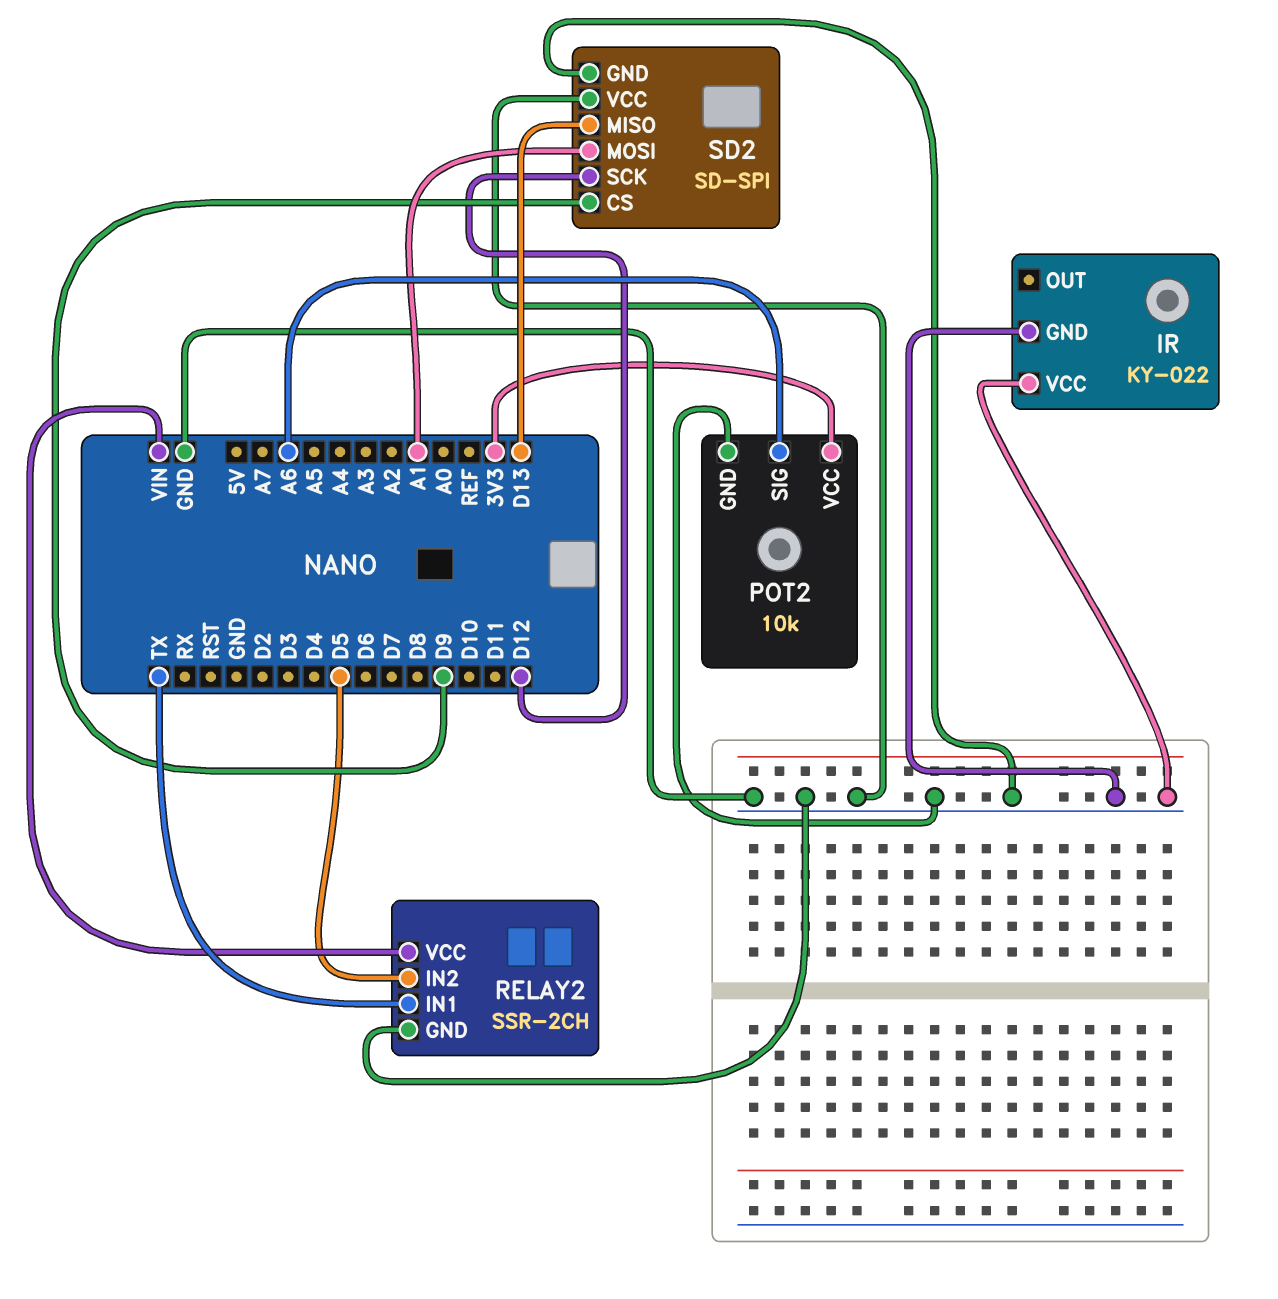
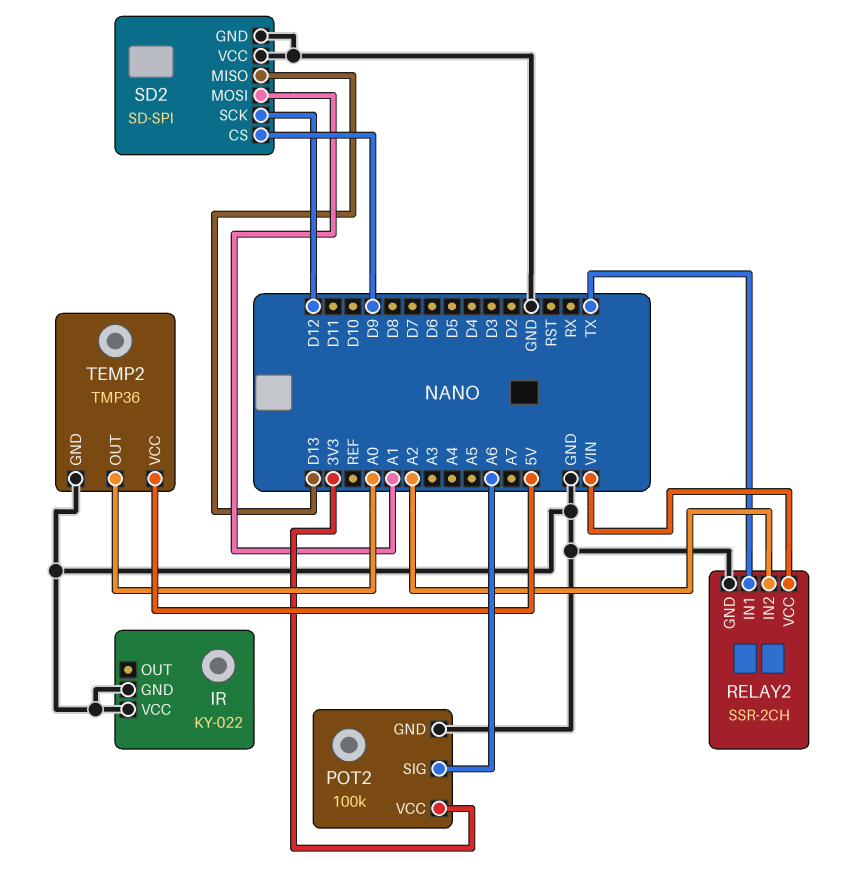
POT2: 10k -> 100k
RELAY2 pin IN2: D5 -> A2
TEMP2: none -> TMP36
TEMP2 pin GND: none -> GND
TEMP2 pin OUT: none -> A0
TEMP2 pin VCC: none -> 5V

